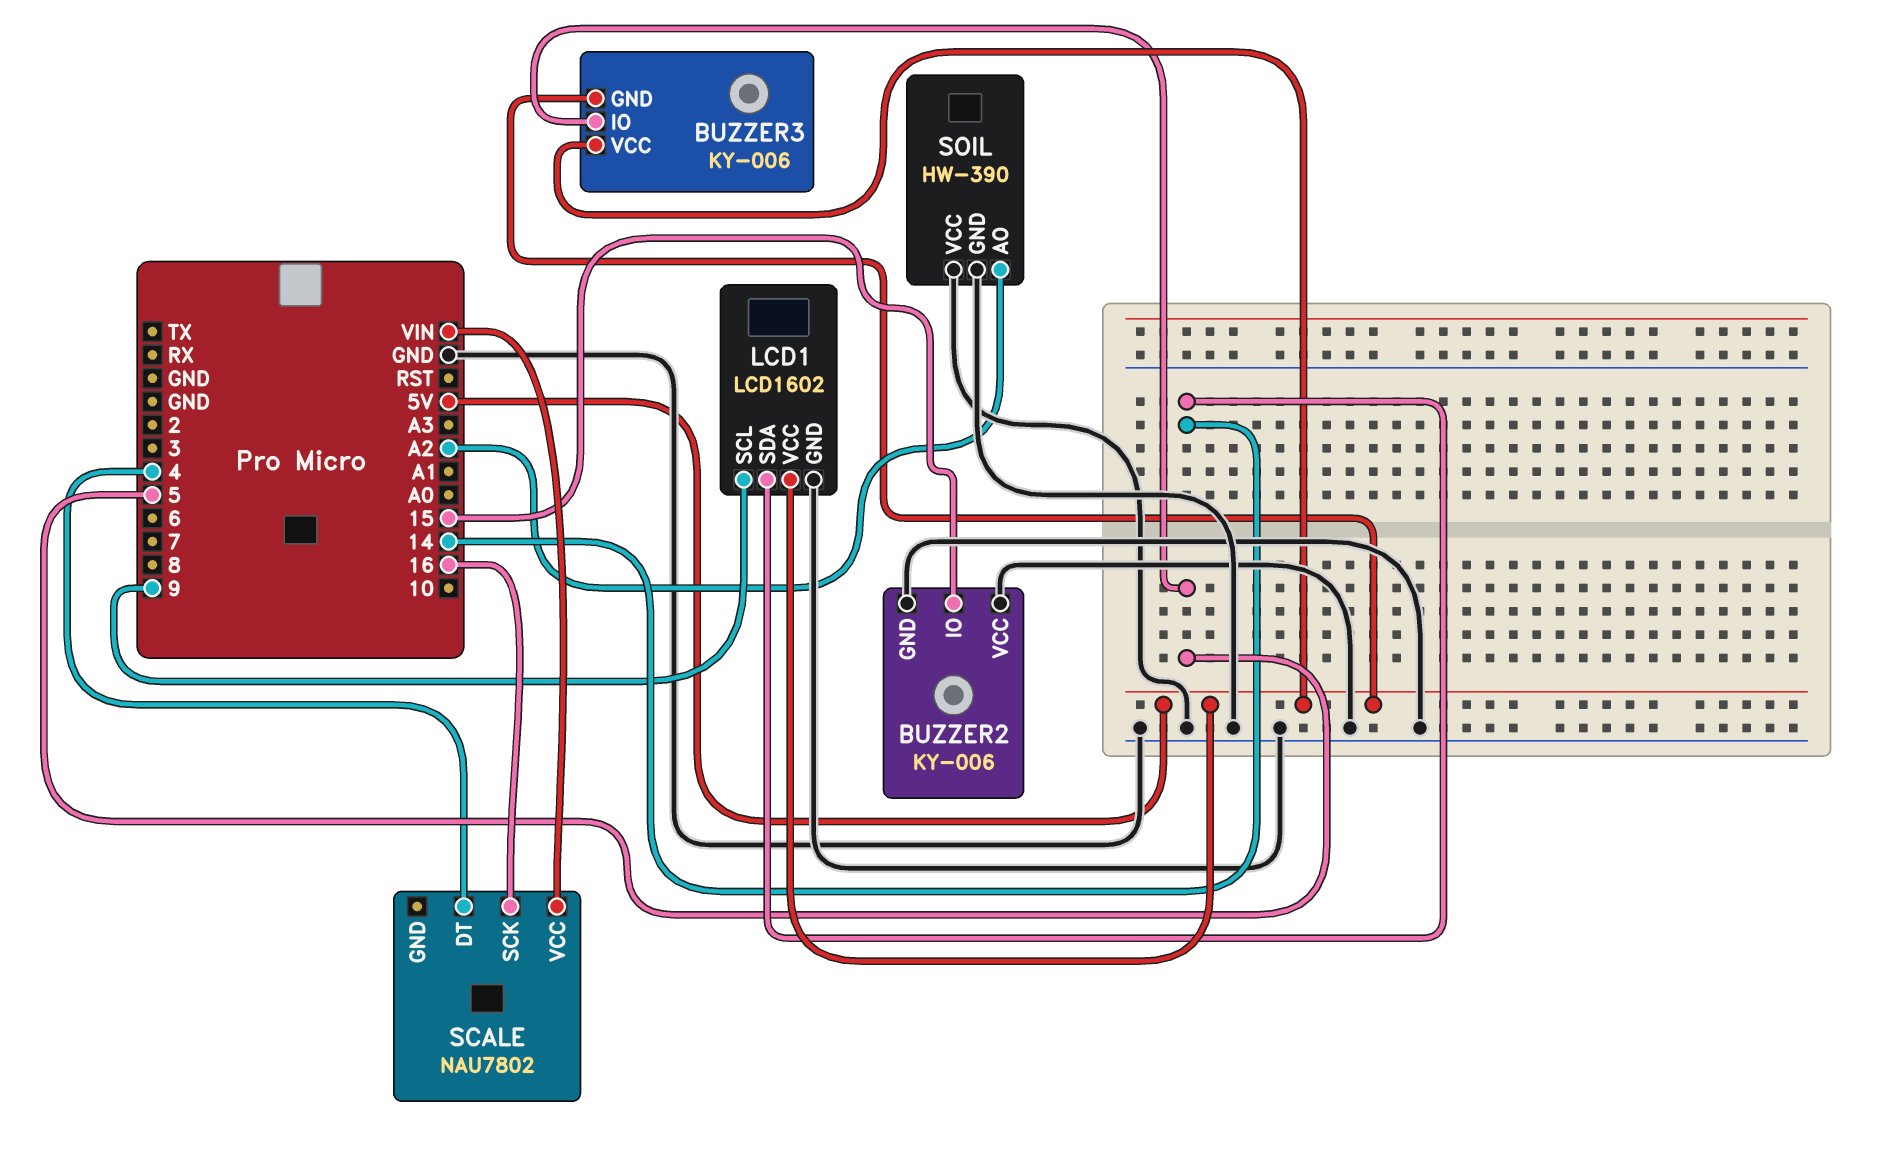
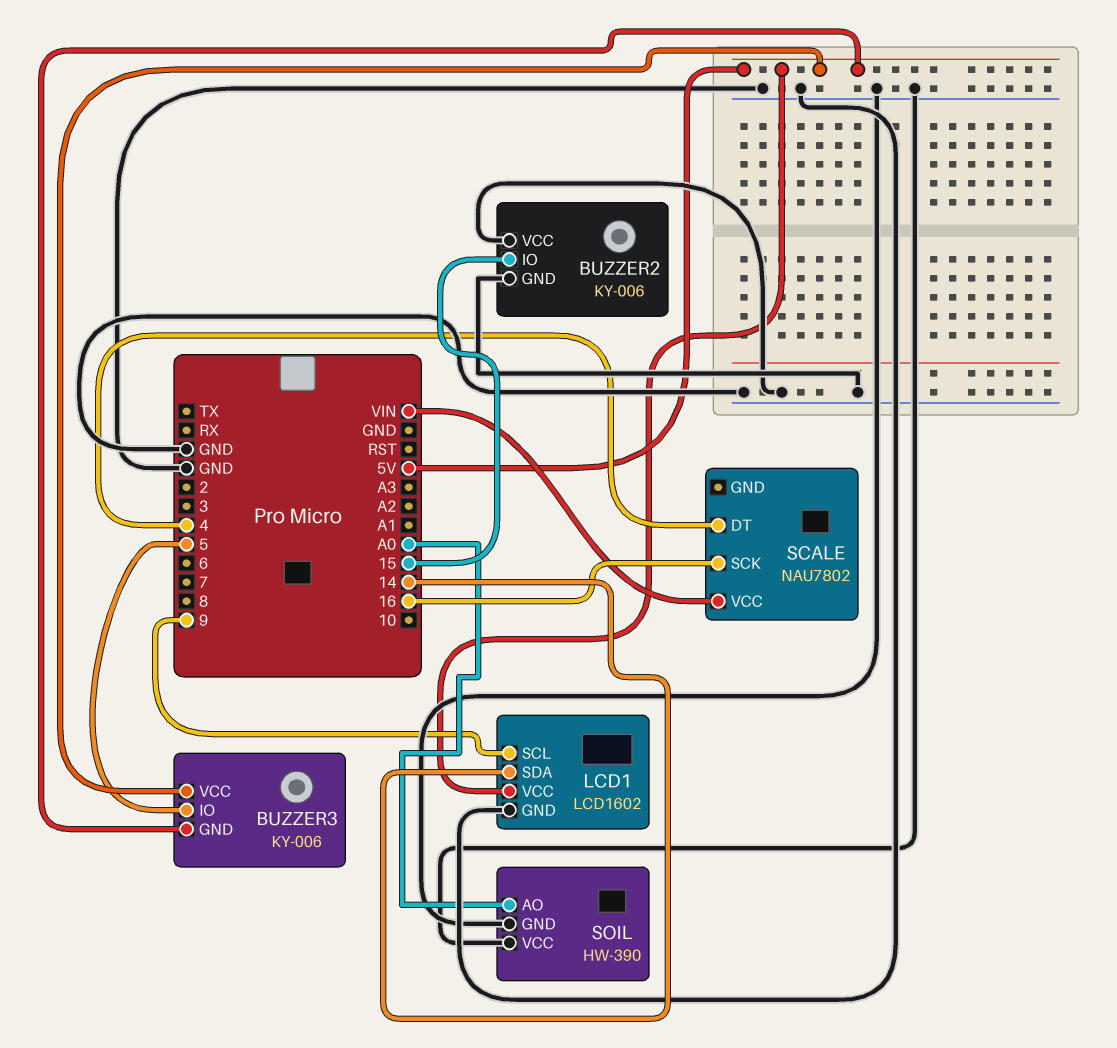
SOIL pin AO: A2 -> A0

